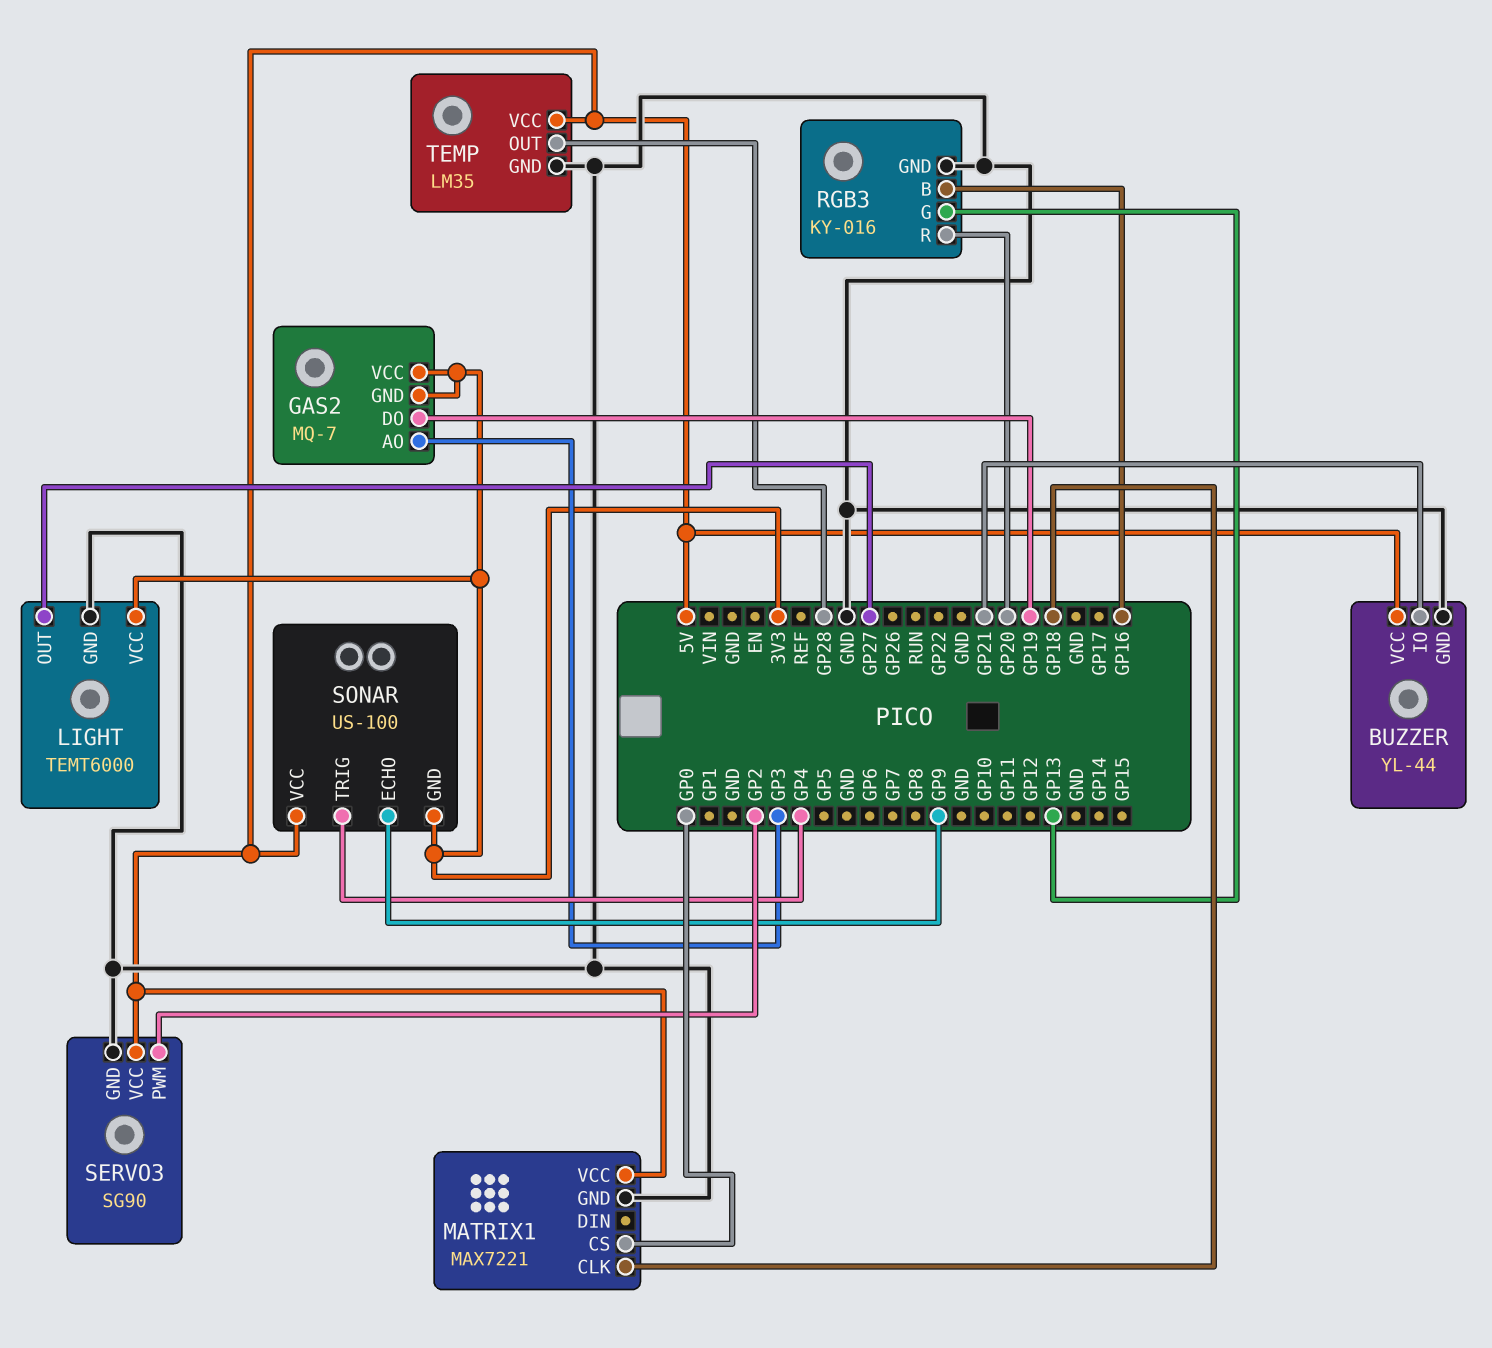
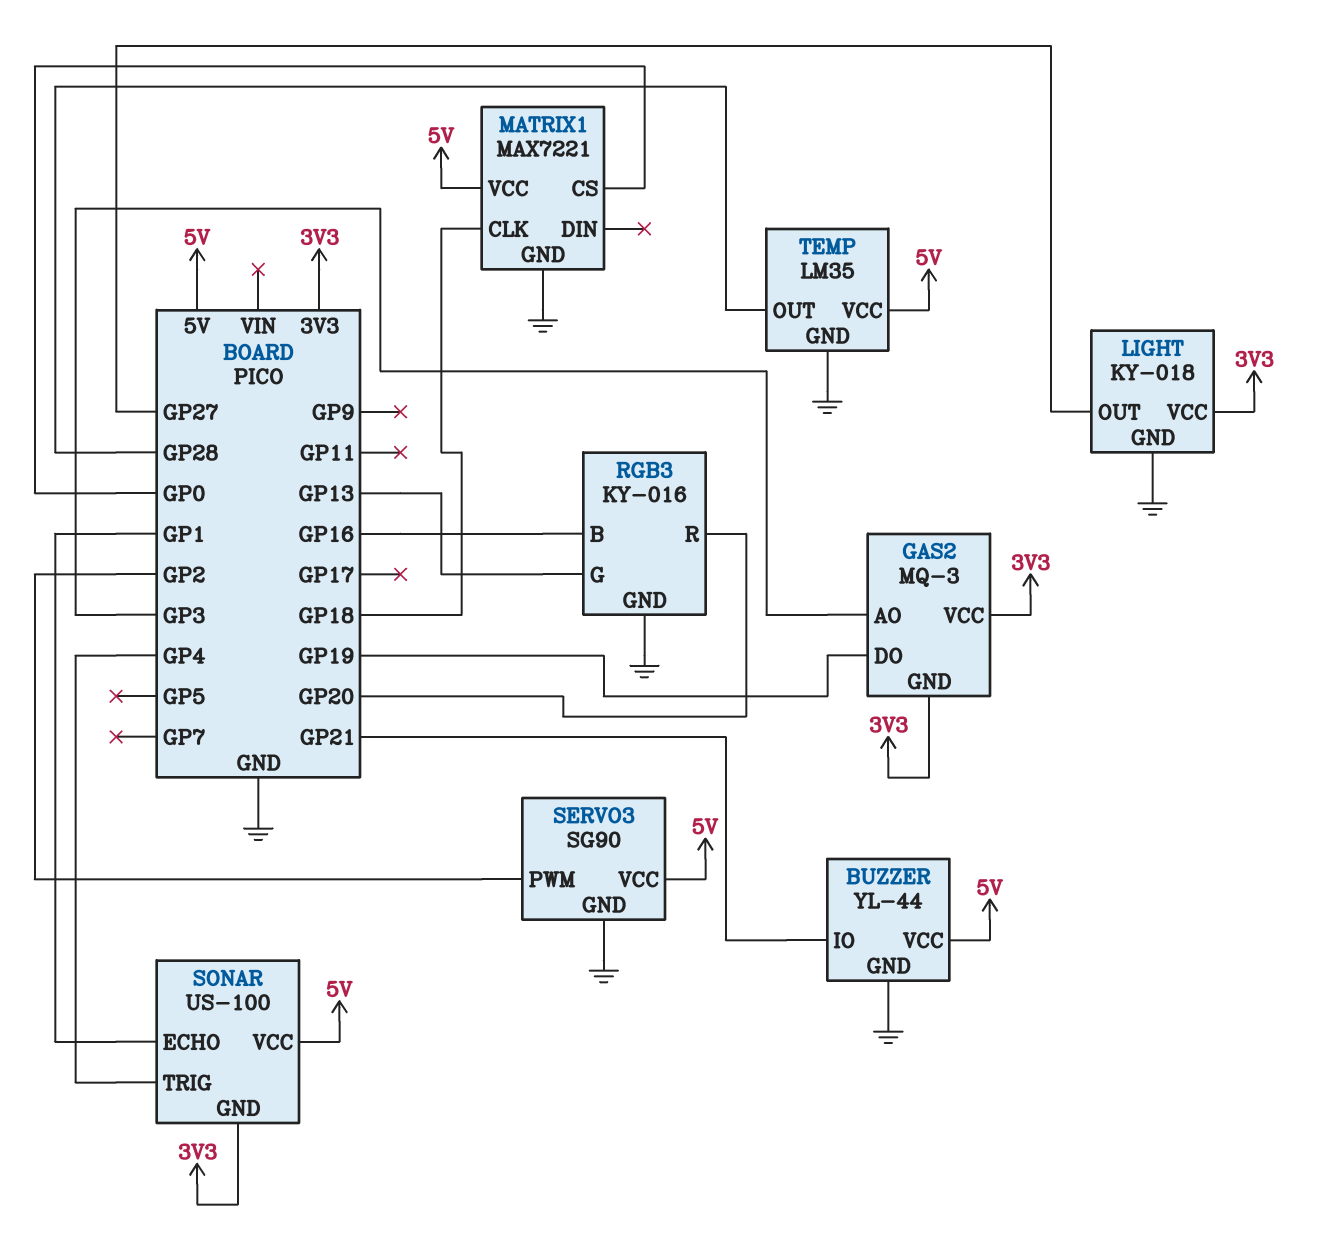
GAS2: MQ-7 -> MQ-3
LIGHT: TEMT6000 -> KY-018
SONAR pin ECHO: GP9 -> GP1

